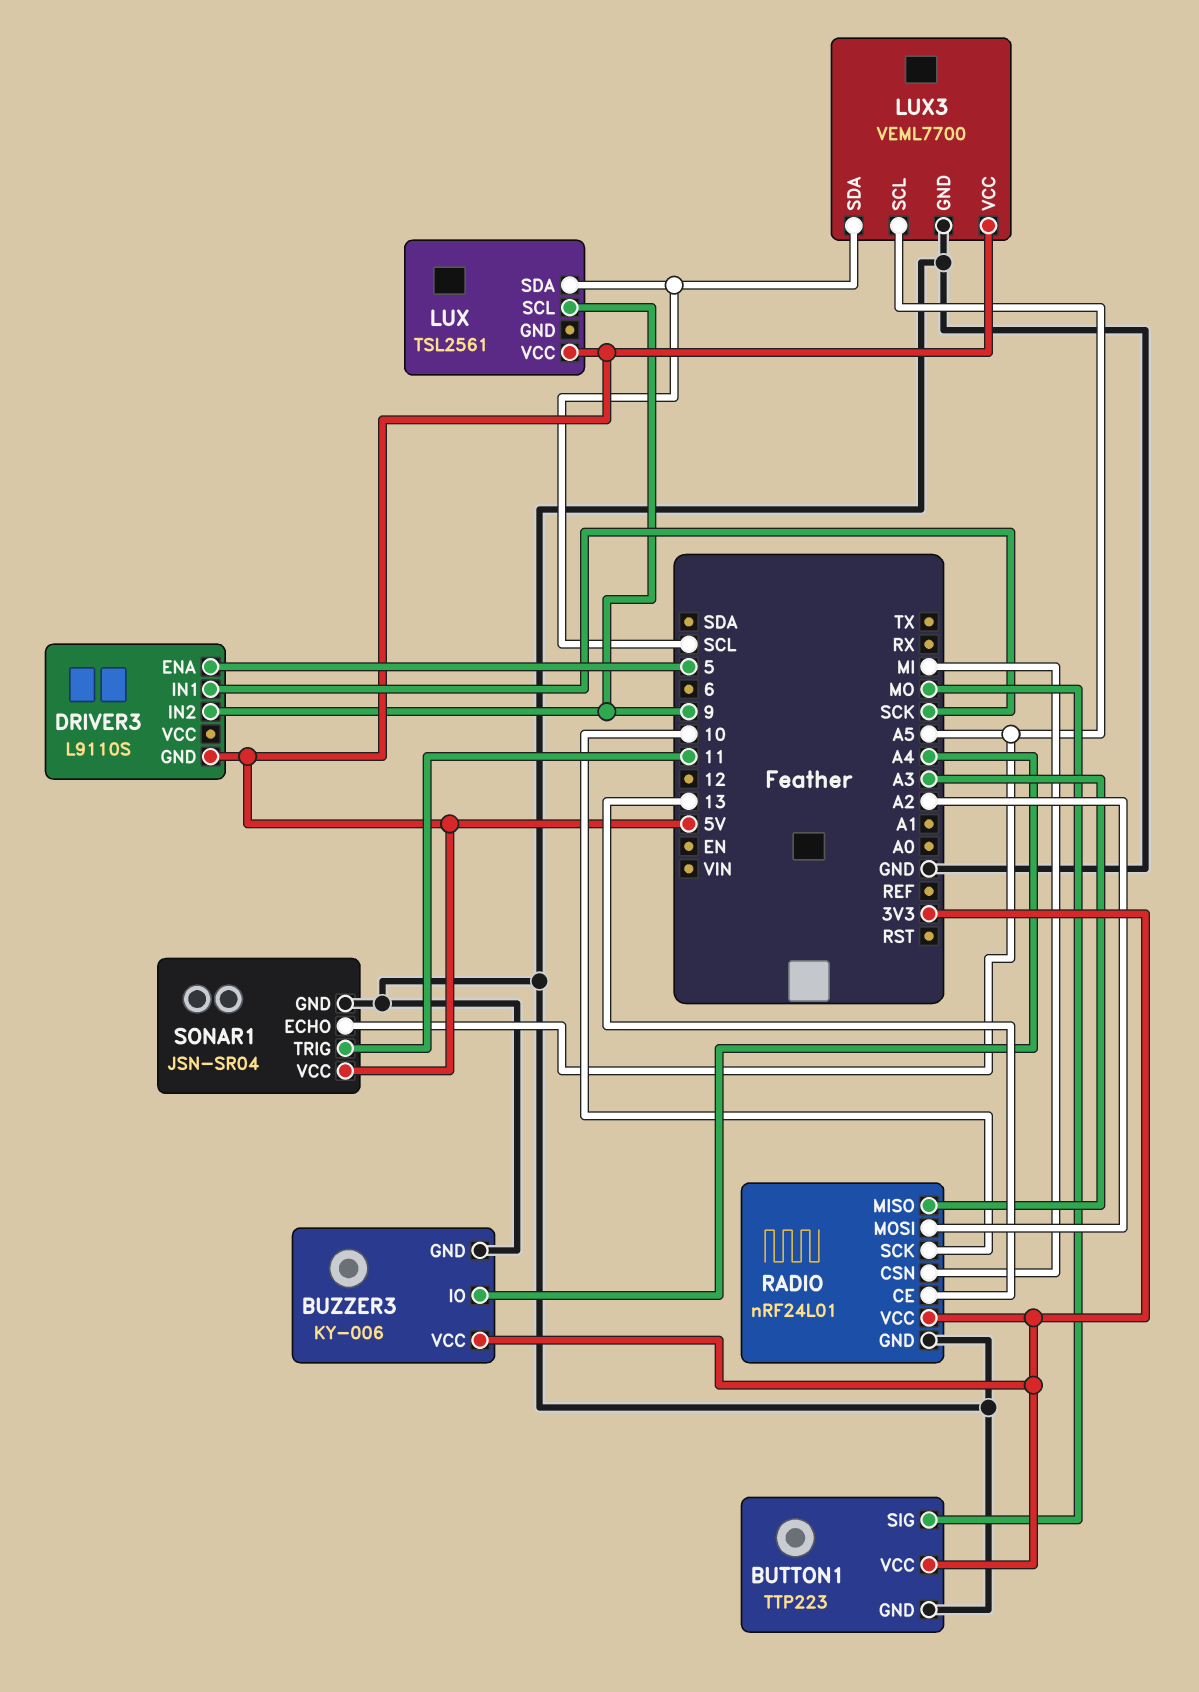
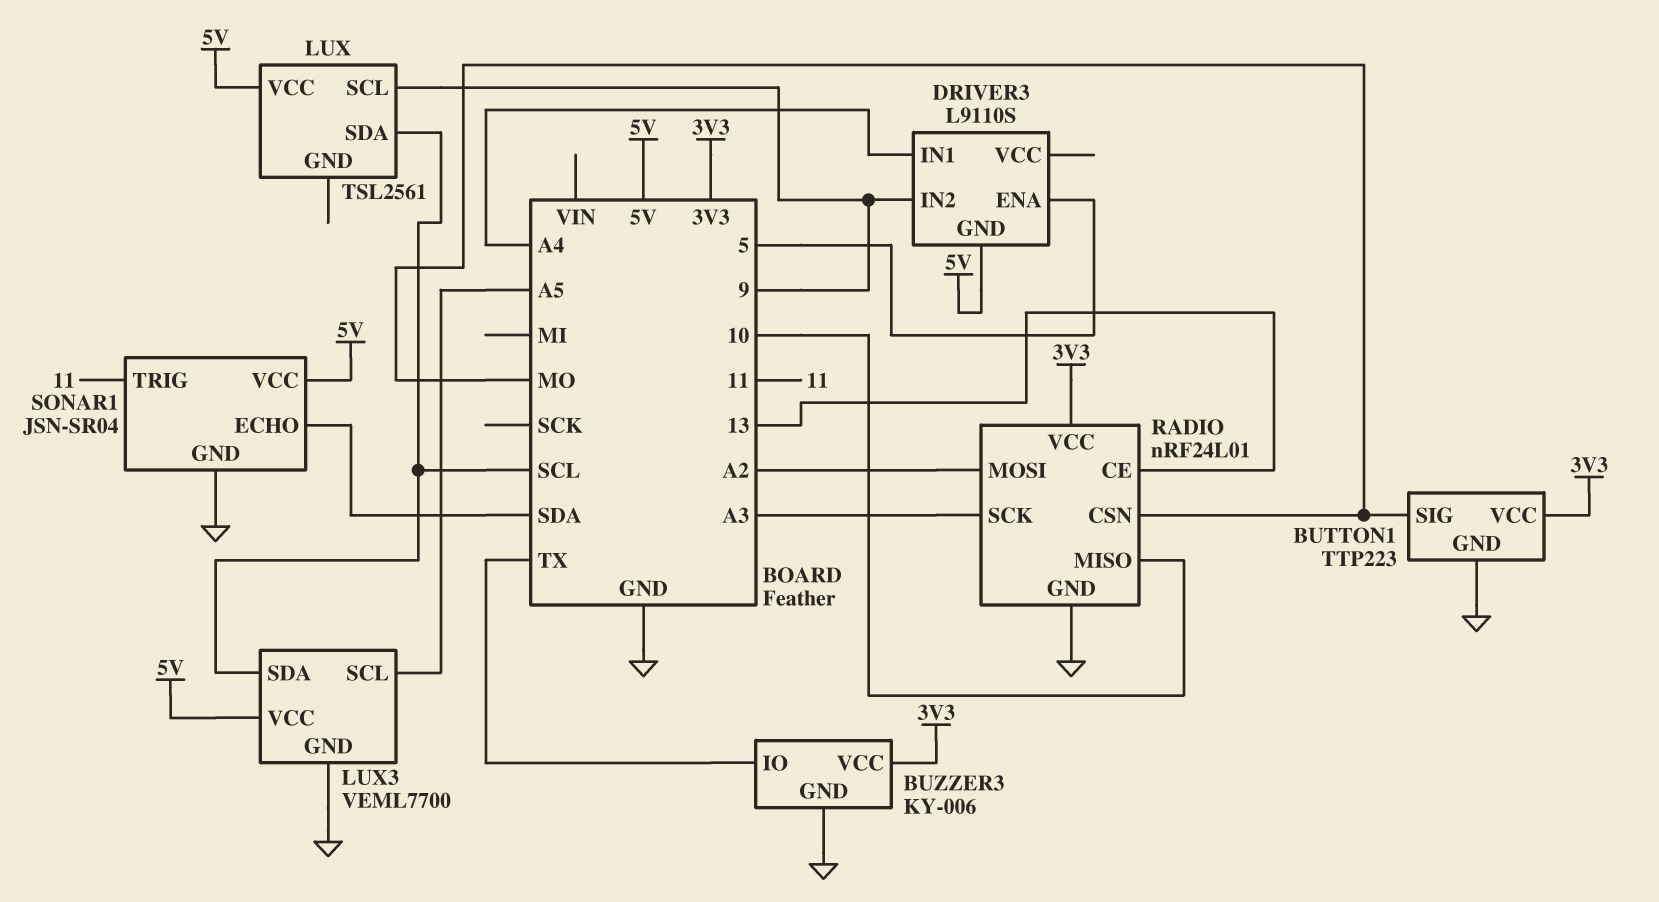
BUZZER3 pin IO: A4 -> TX
DRIVER3 pin IN1: SCK -> A4
RADIO pin CSN: MI -> MO
RADIO pin MISO: A3 -> 10
RADIO pin SCK: 10 -> A3
SONAR1 pin ECHO: A5 -> SDA

